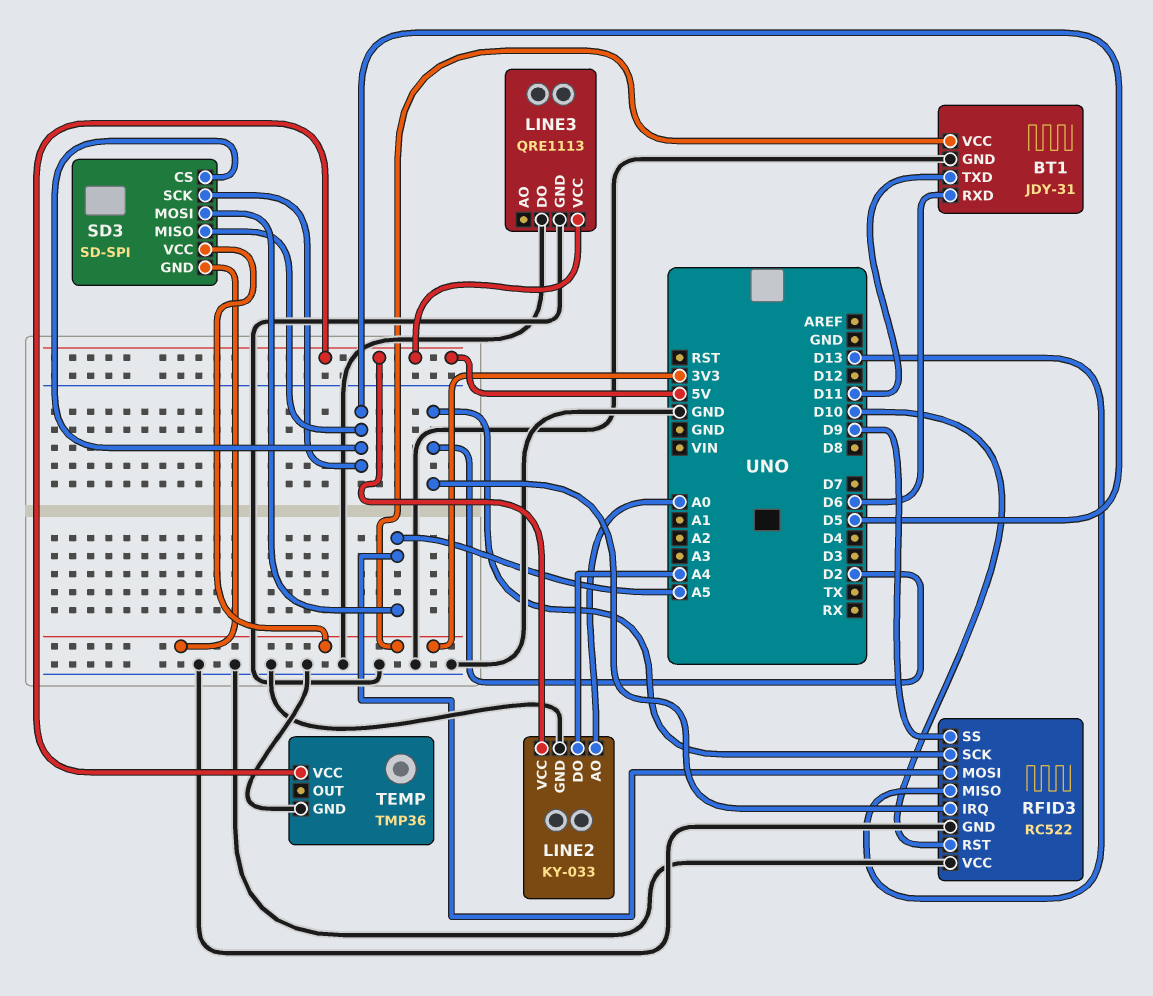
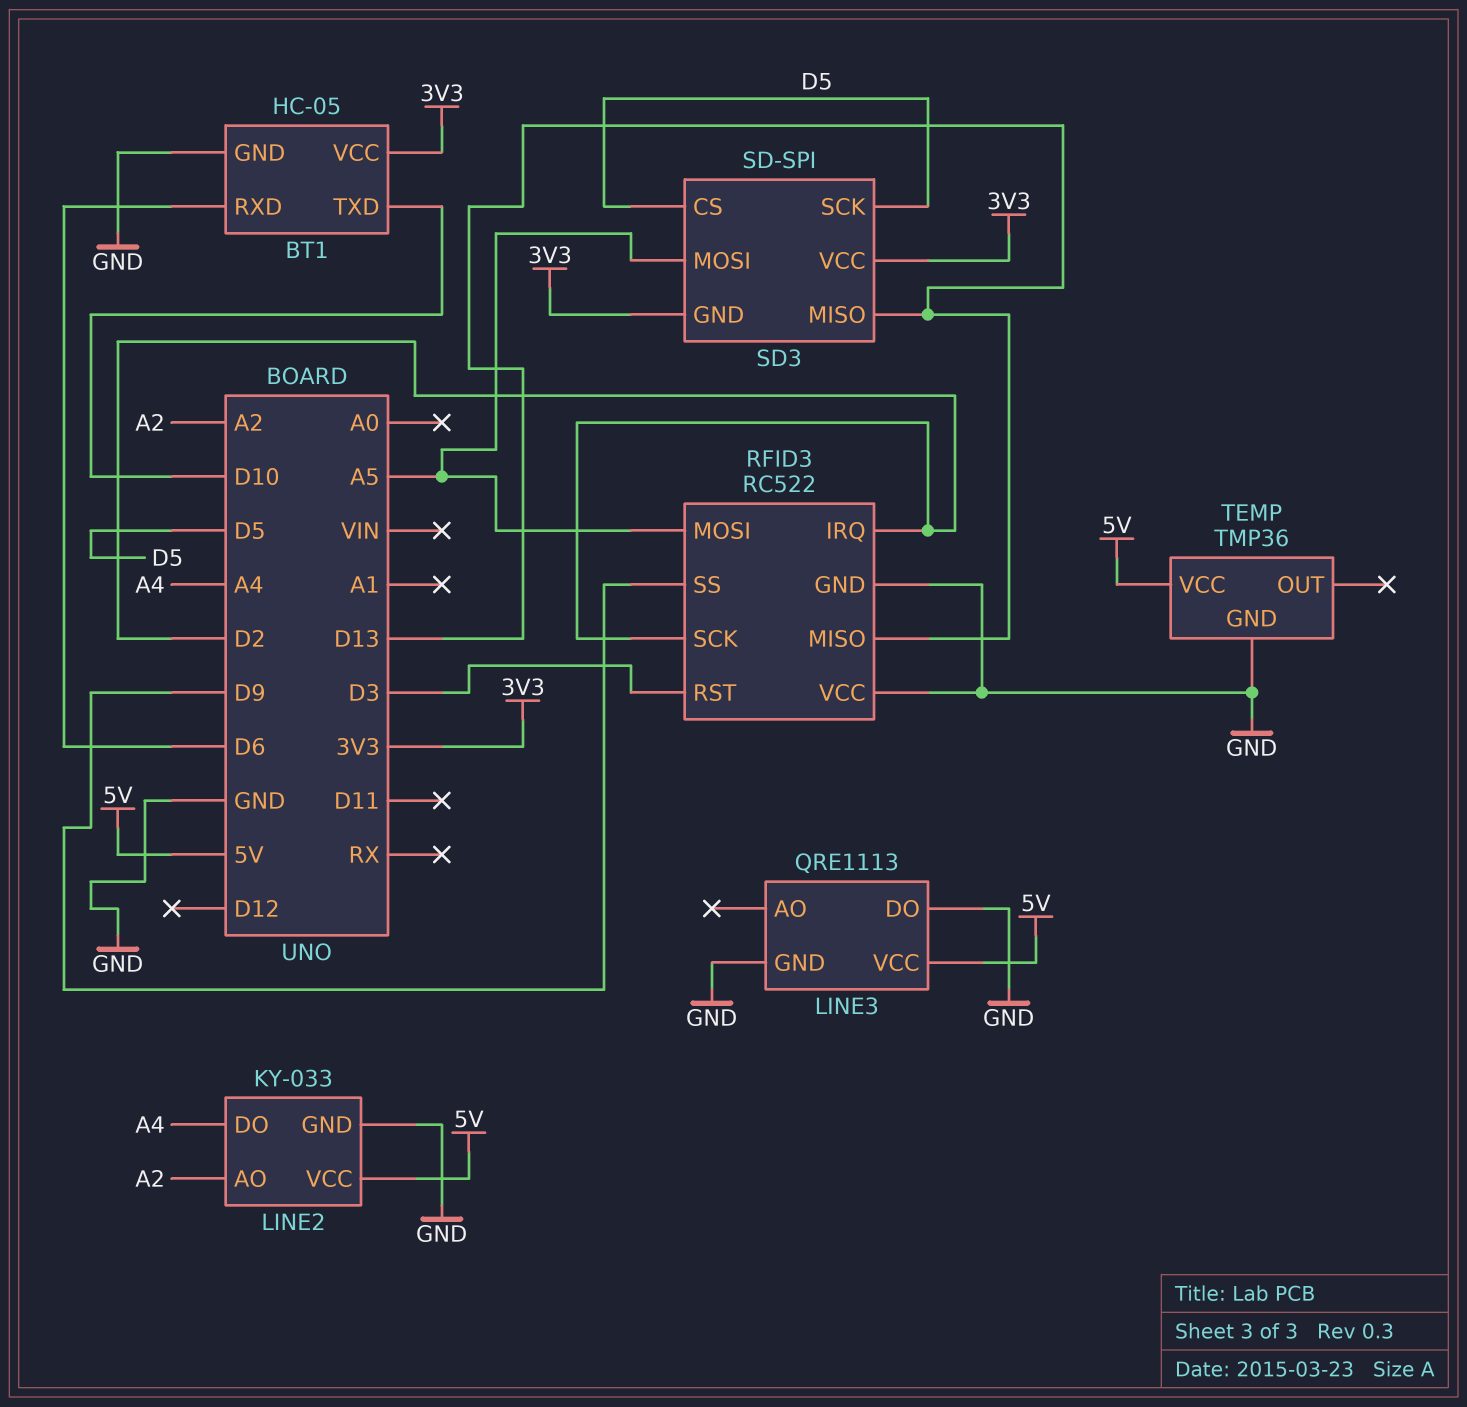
BT1: JDY-31 -> HC-05
BT1 pin TXD: D11 -> D10
LINE2 pin AO: A0 -> A2
RFID3 pin RST: D10 -> D3
SD3 pin MISO: D5 -> D13

